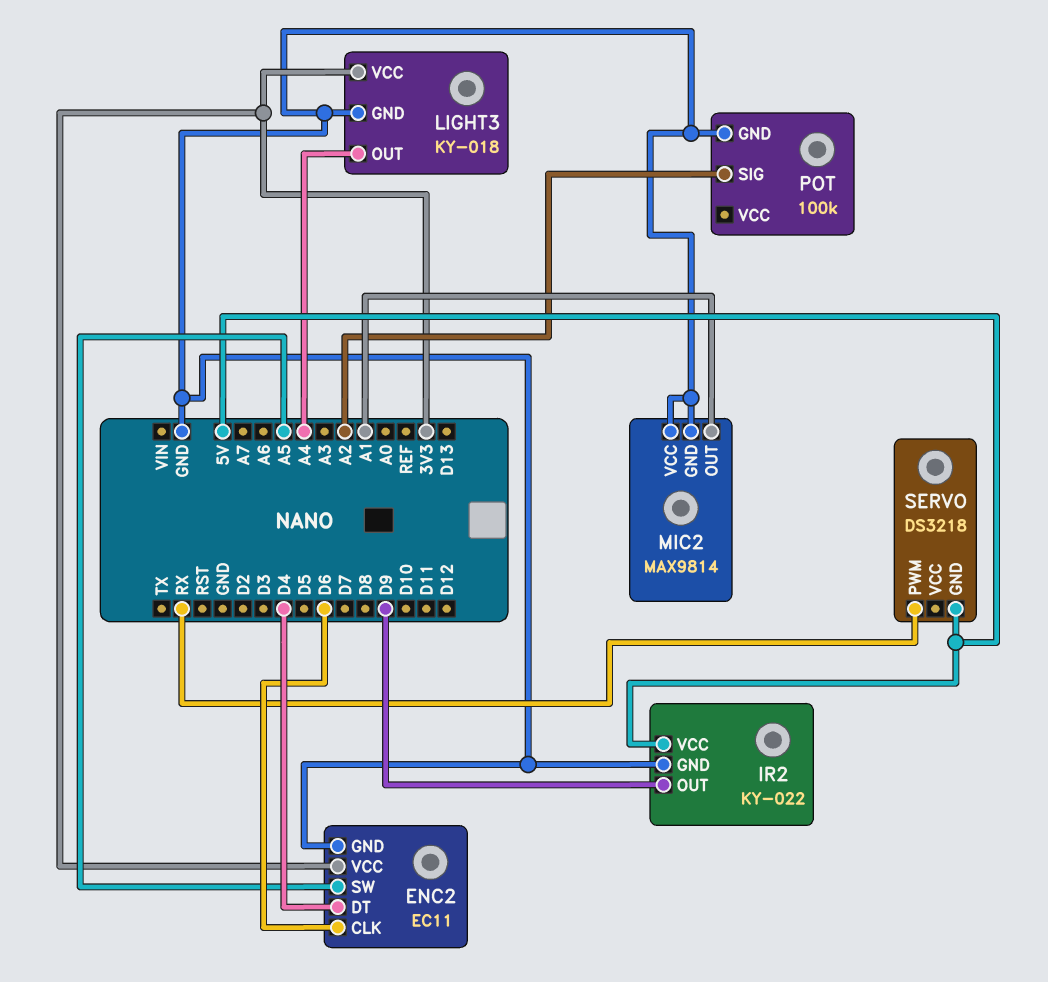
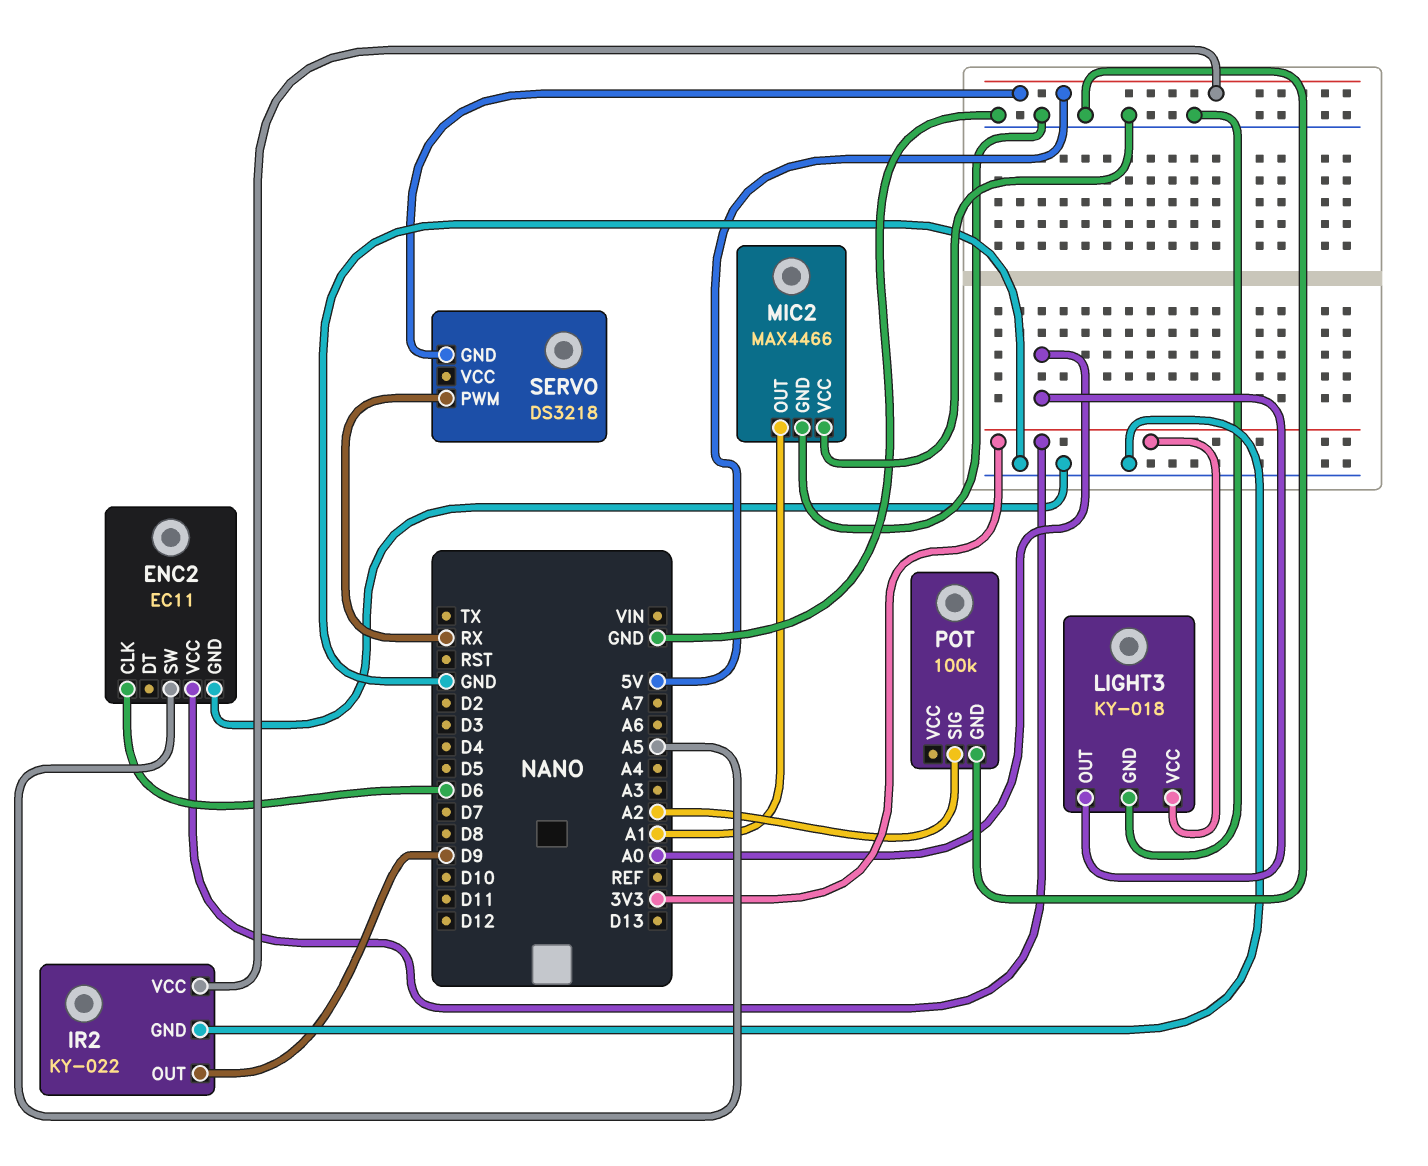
ENC2 pin DT: D4 -> none
LIGHT3 pin OUT: A4 -> A0
MIC2: MAX9814 -> MAX4466

